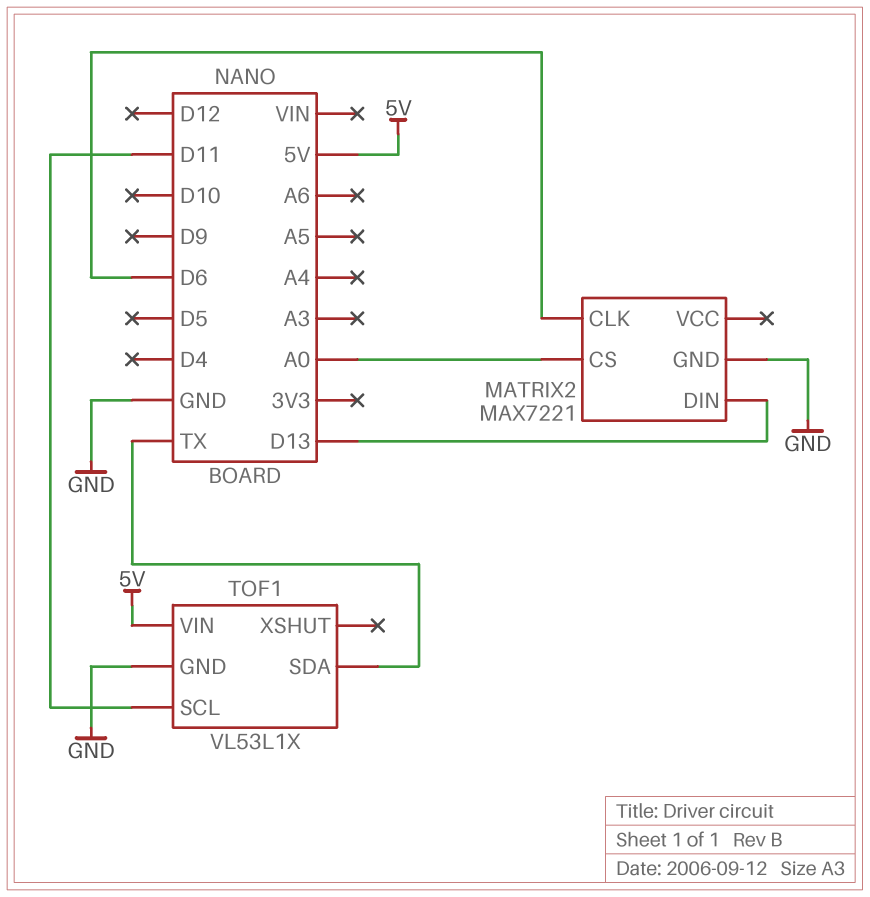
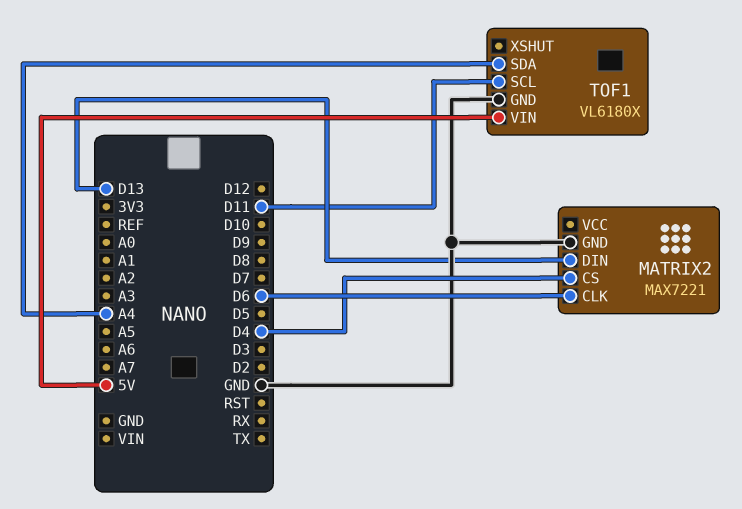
MATRIX2 pin CS: A0 -> D4
TOF1: VL53L1X -> VL6180X
TOF1 pin SDA: TX -> A4

